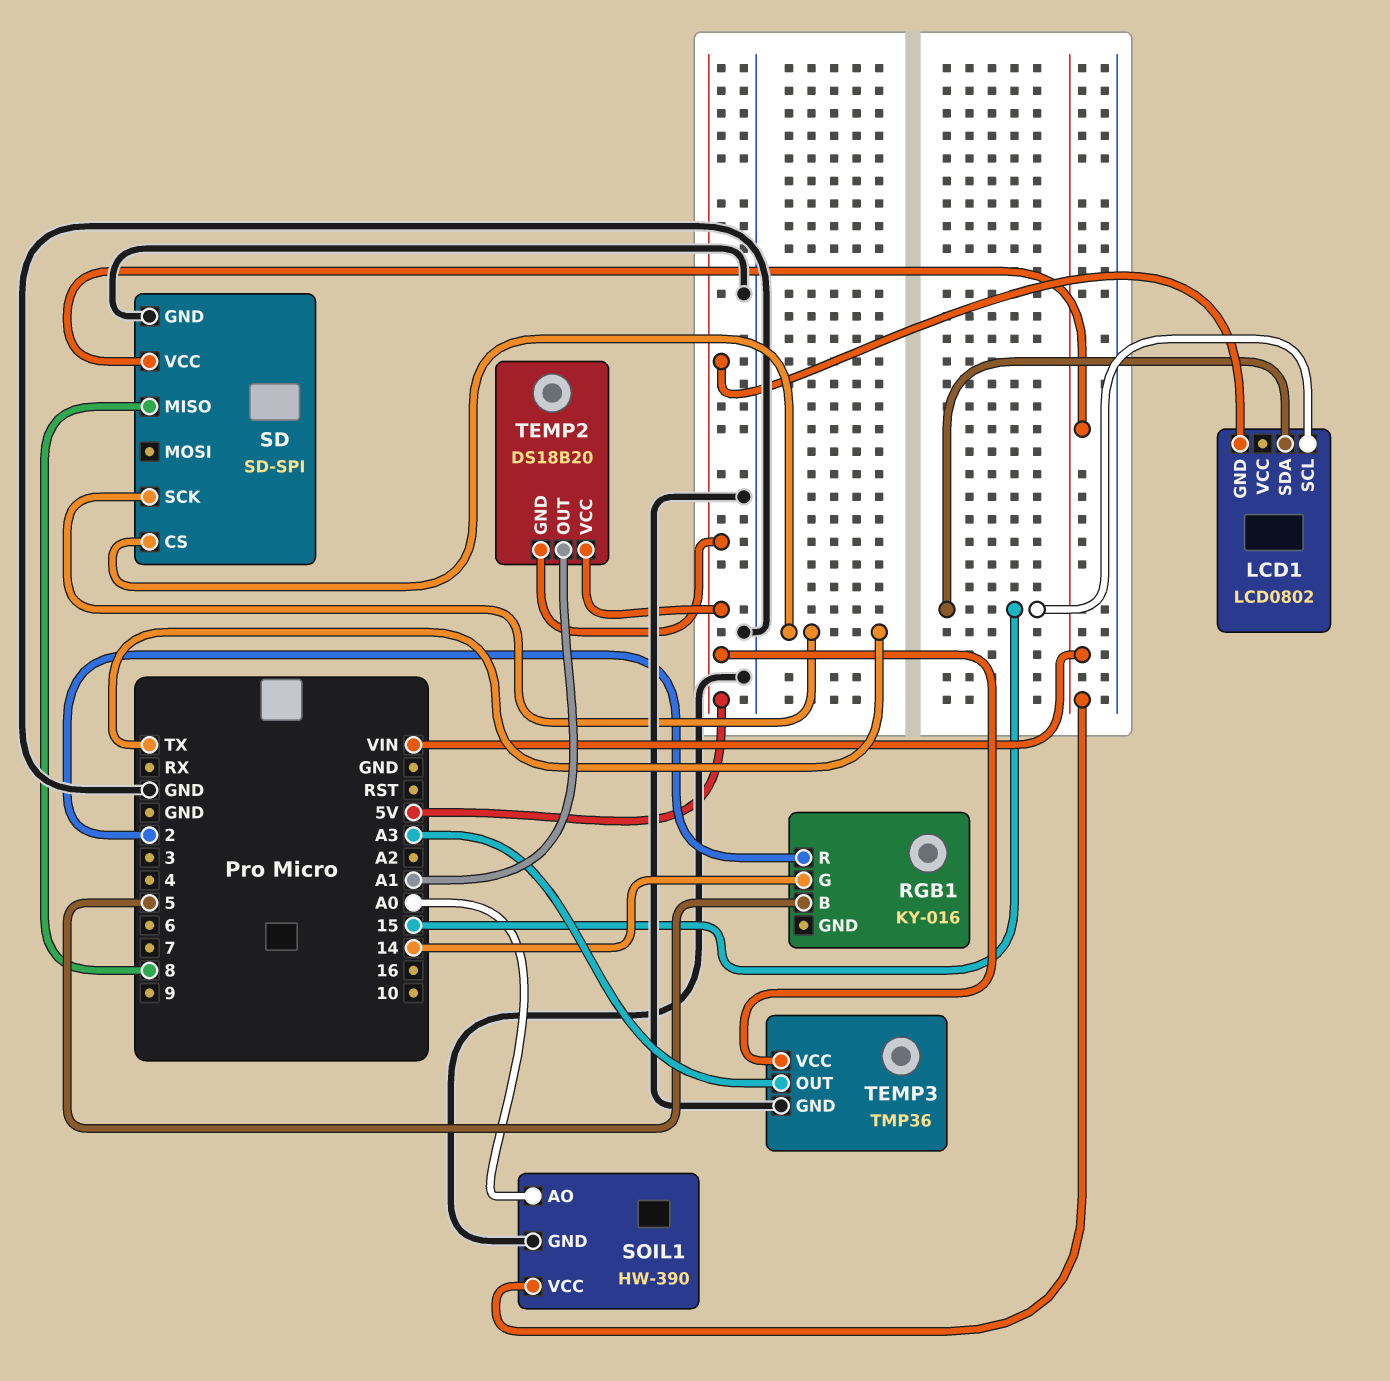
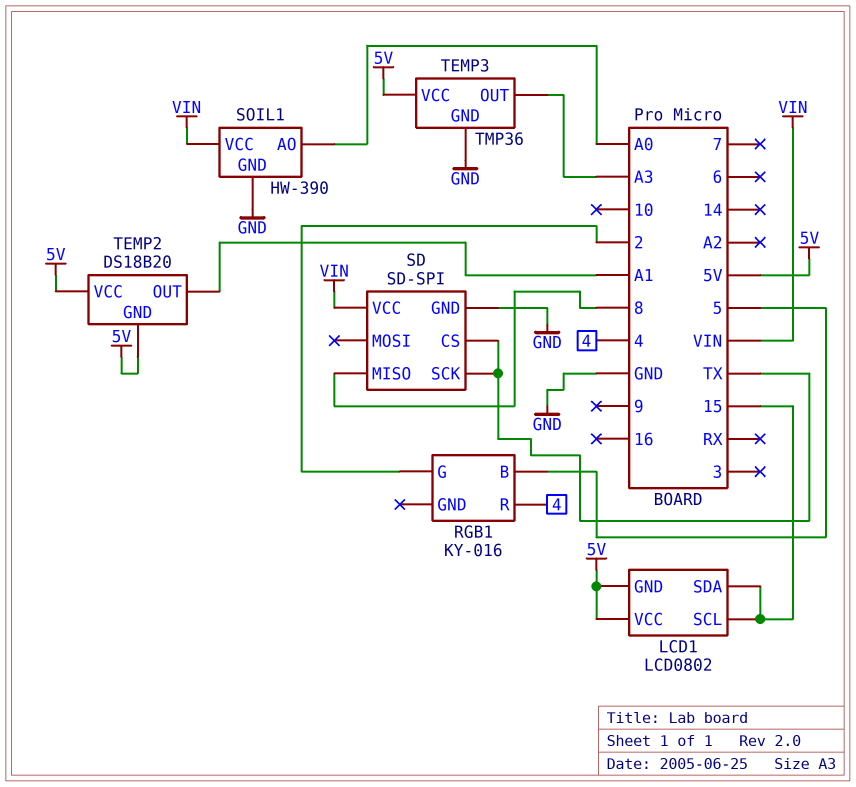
LCD1 pin VCC: none -> 5V
RGB1 pin G: 14 -> 2
RGB1 pin R: 2 -> 4

